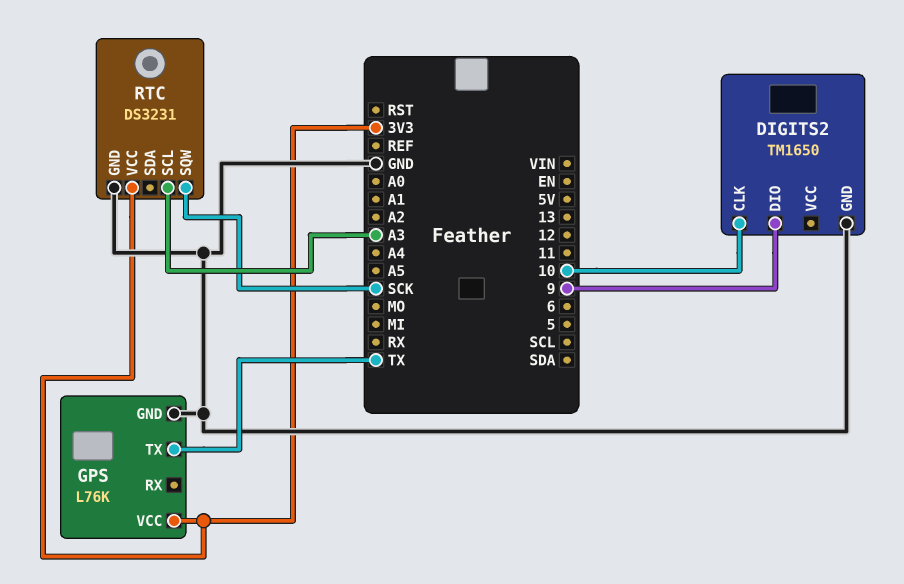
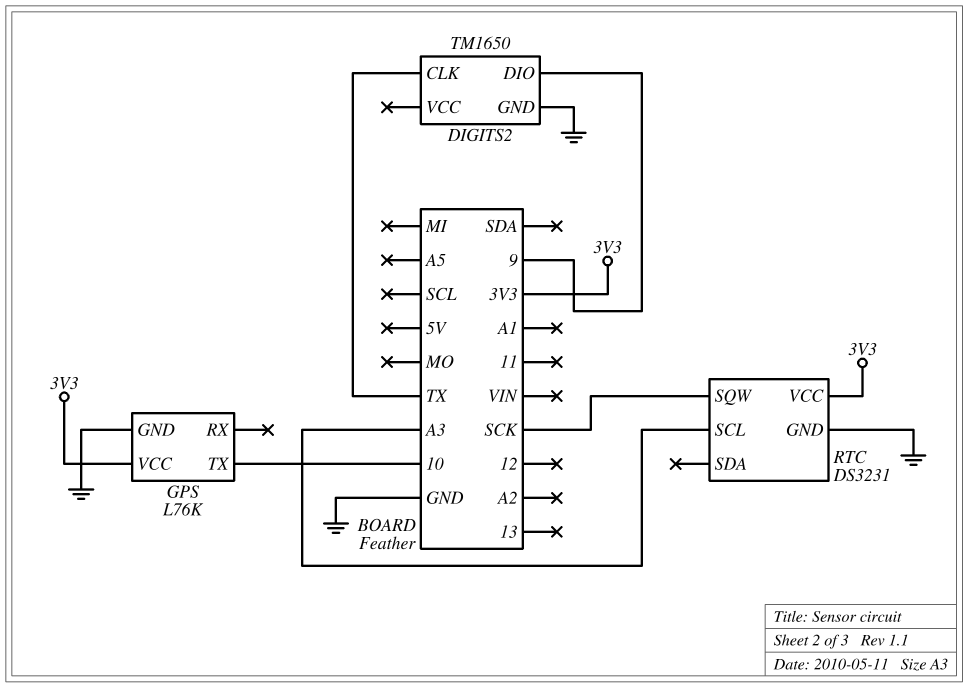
DIGITS2 pin CLK: 10 -> TX
GPS pin TX: TX -> 10

